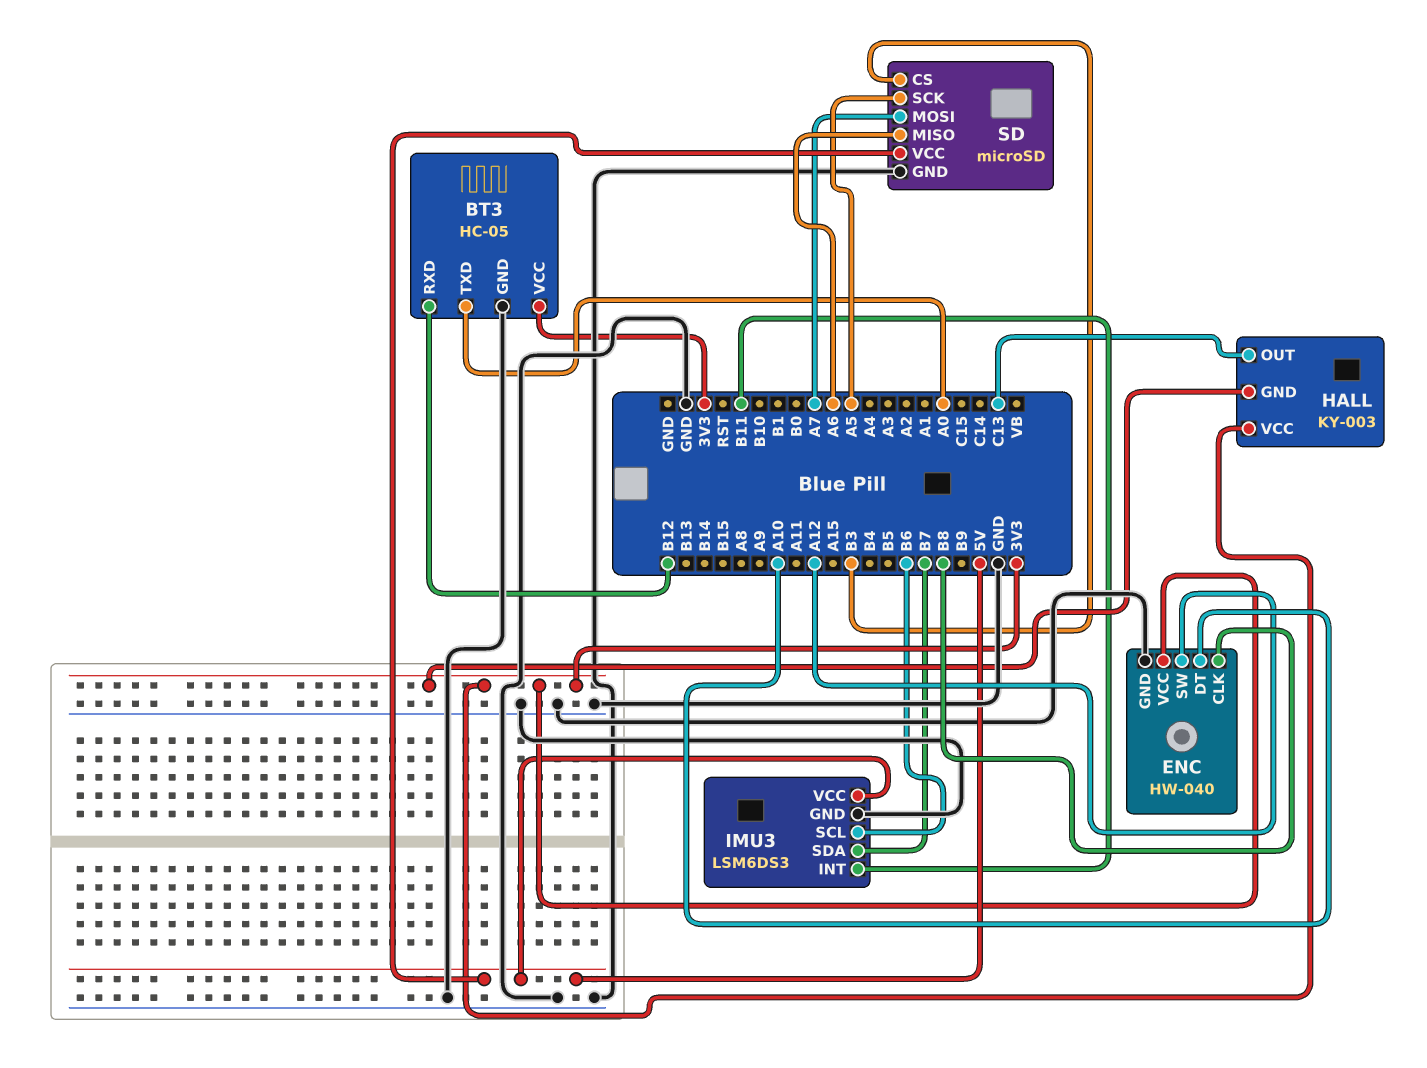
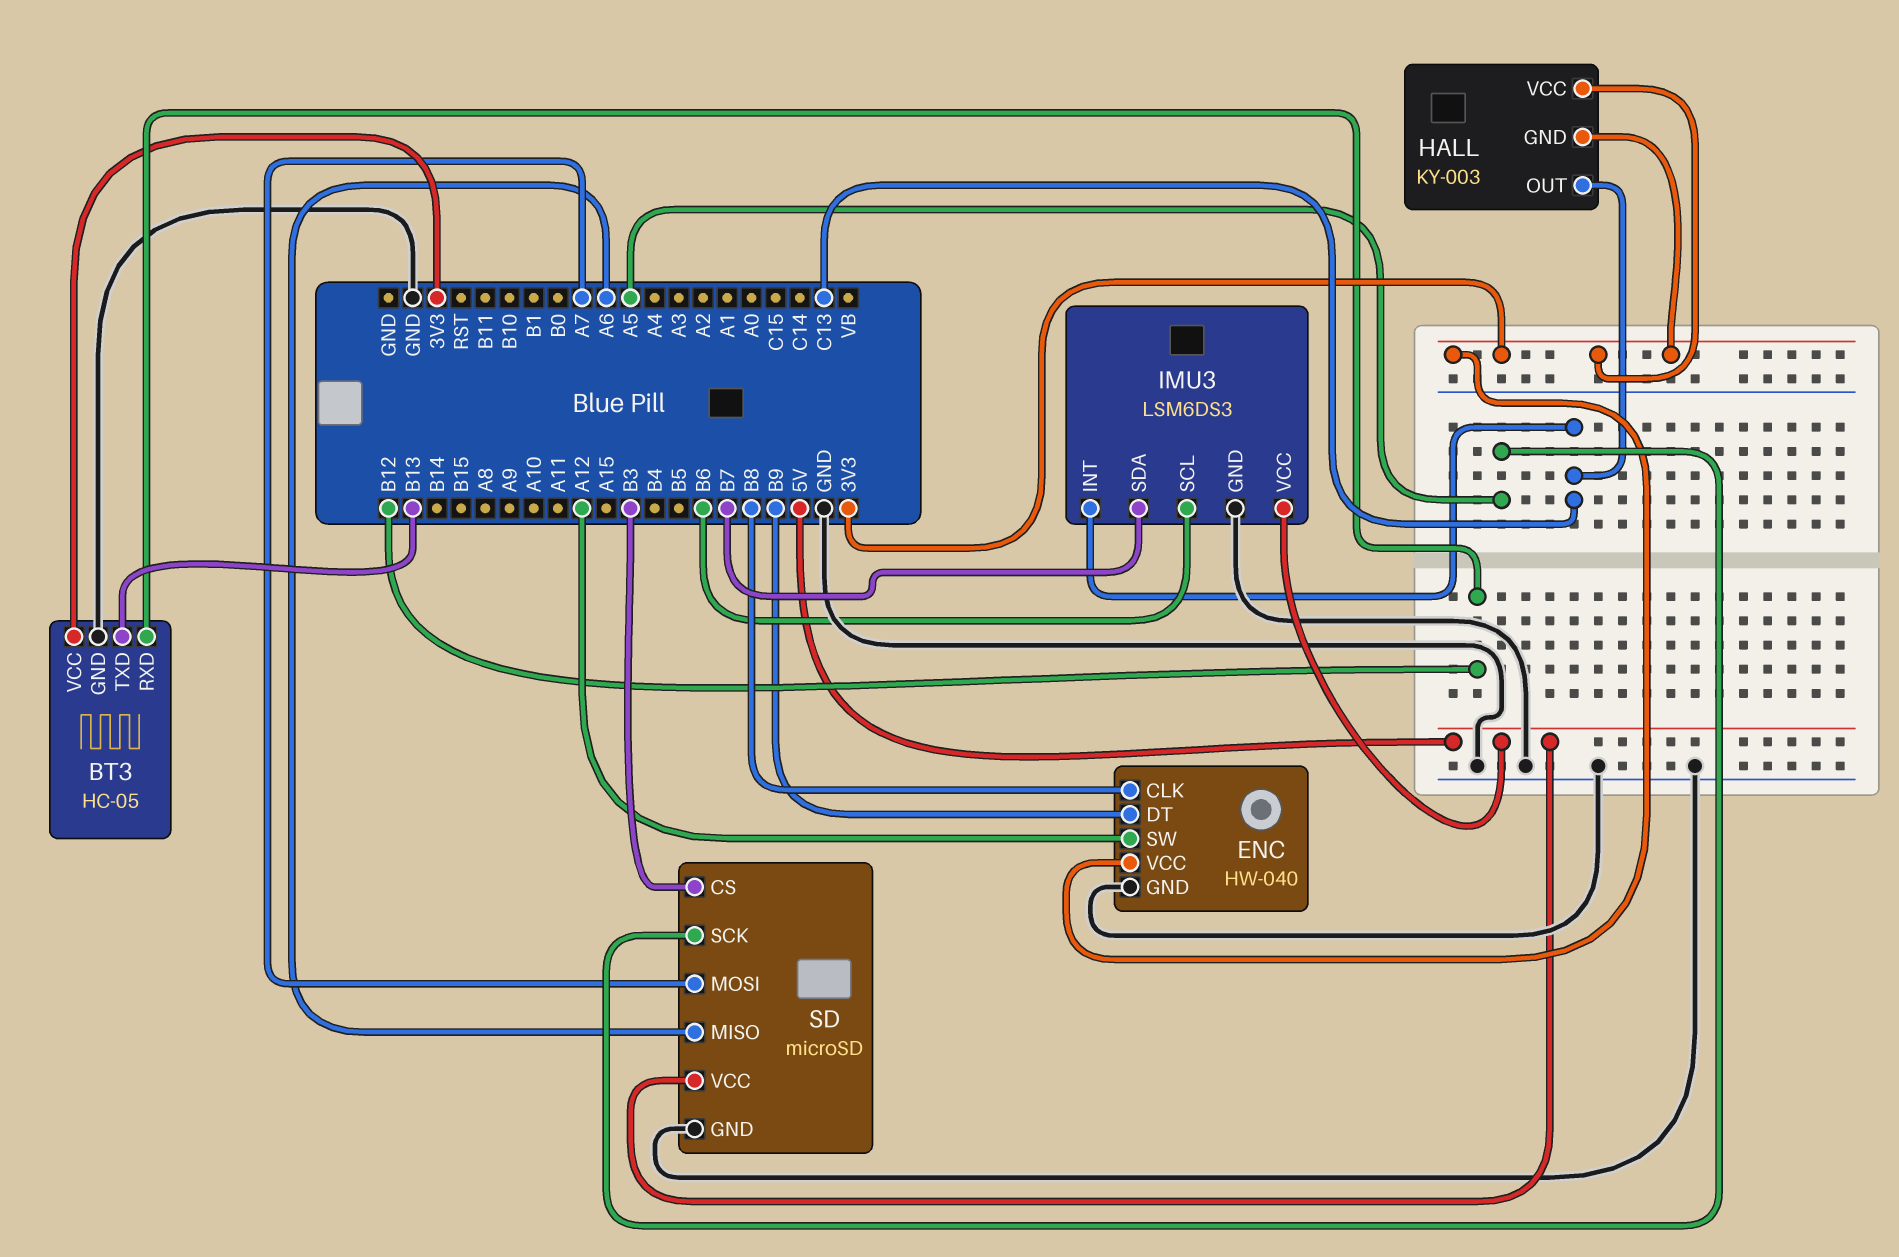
BT3 pin TXD: A0 -> B13
ENC pin DT: A10 -> B9
IMU3 pin INT: B11 -> C13

